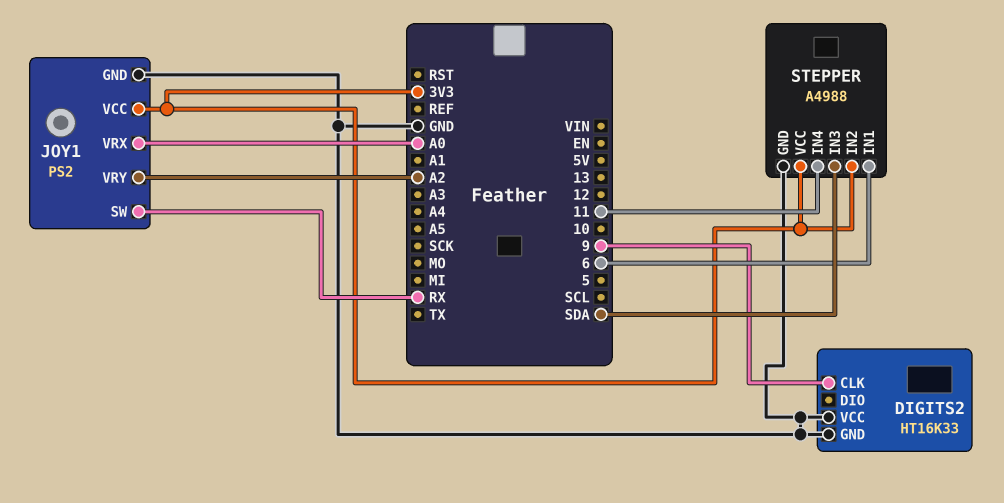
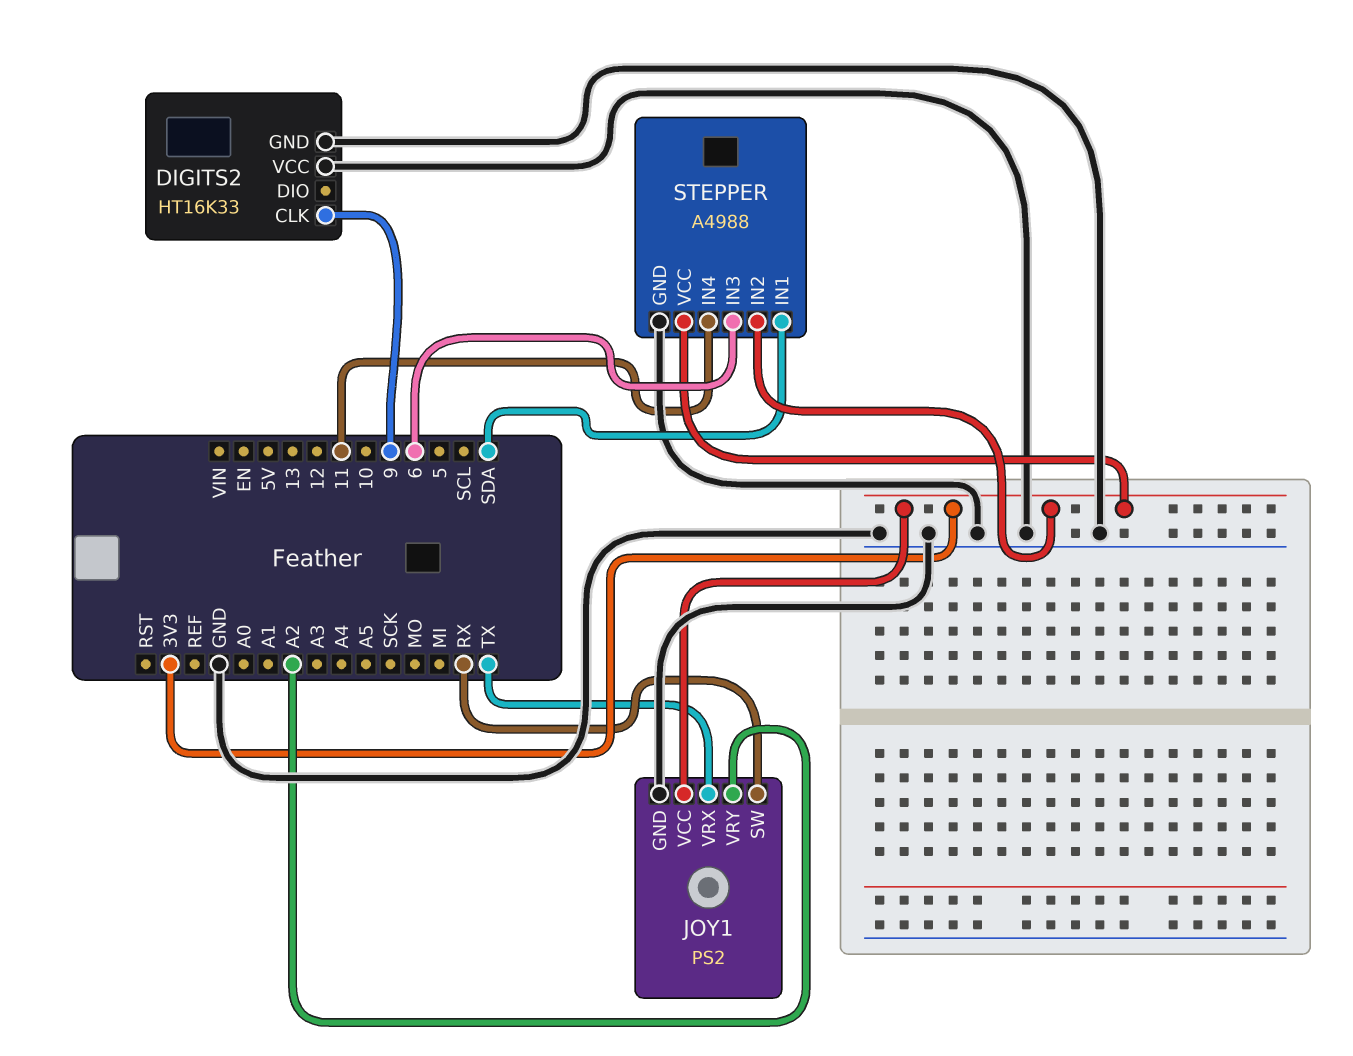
JOY1 pin VRX: A0 -> TX
STEPPER pin IN1: 6 -> SDA
STEPPER pin IN3: SDA -> 6

